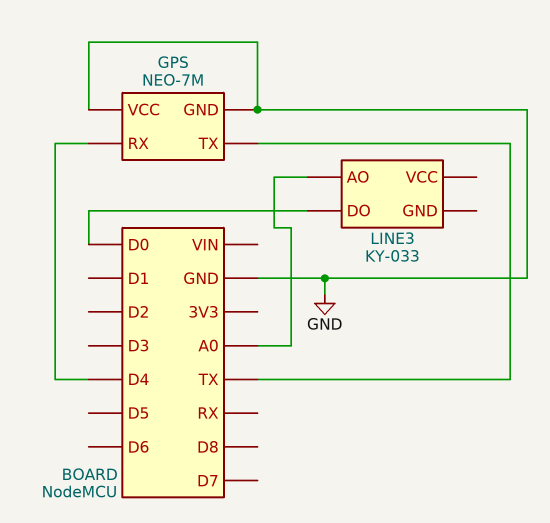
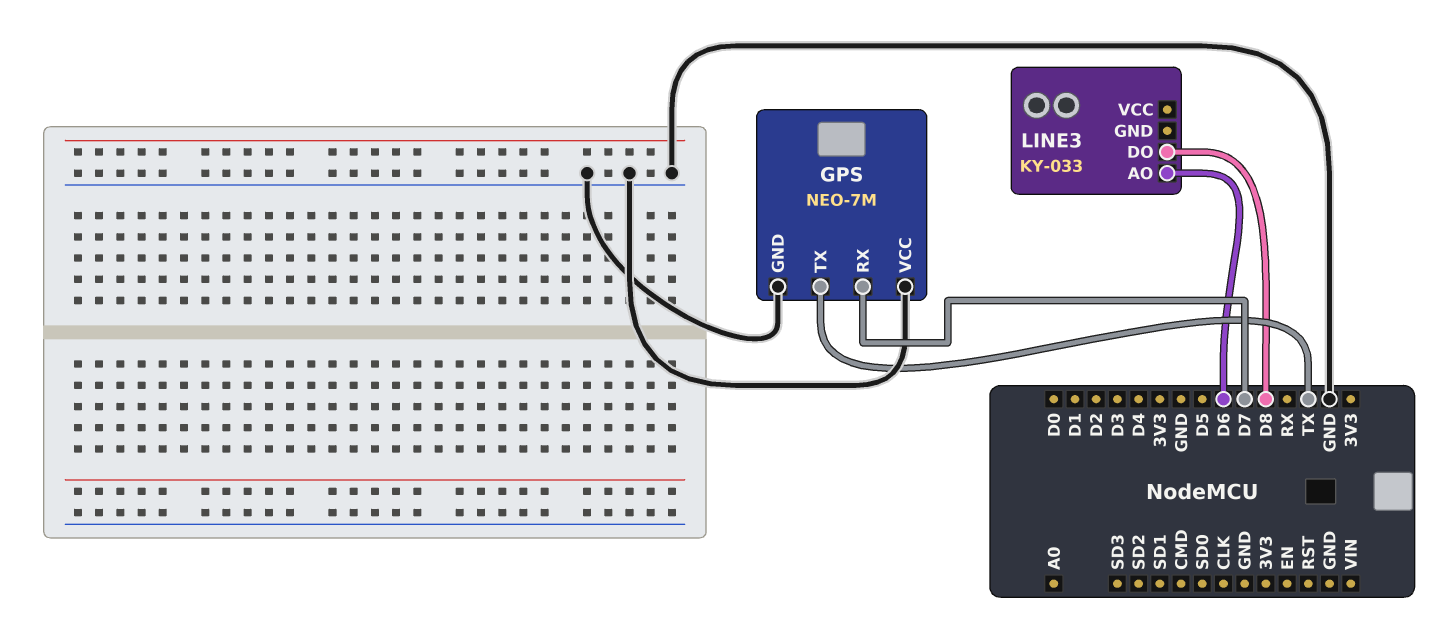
GPS pin RX: D4 -> D7
LINE3 pin AO: A0 -> D6
LINE3 pin DO: D0 -> D8

